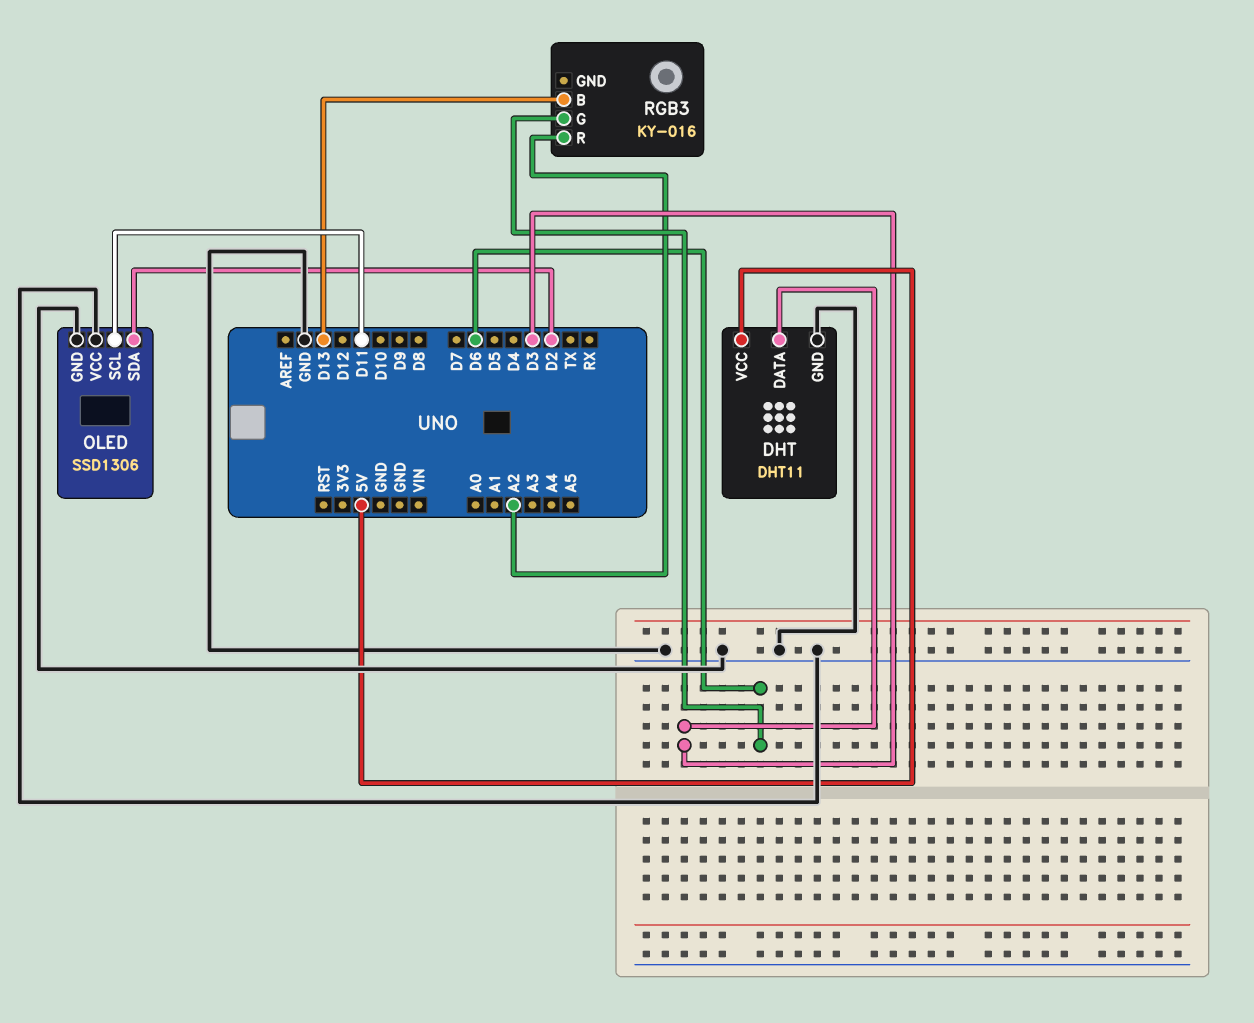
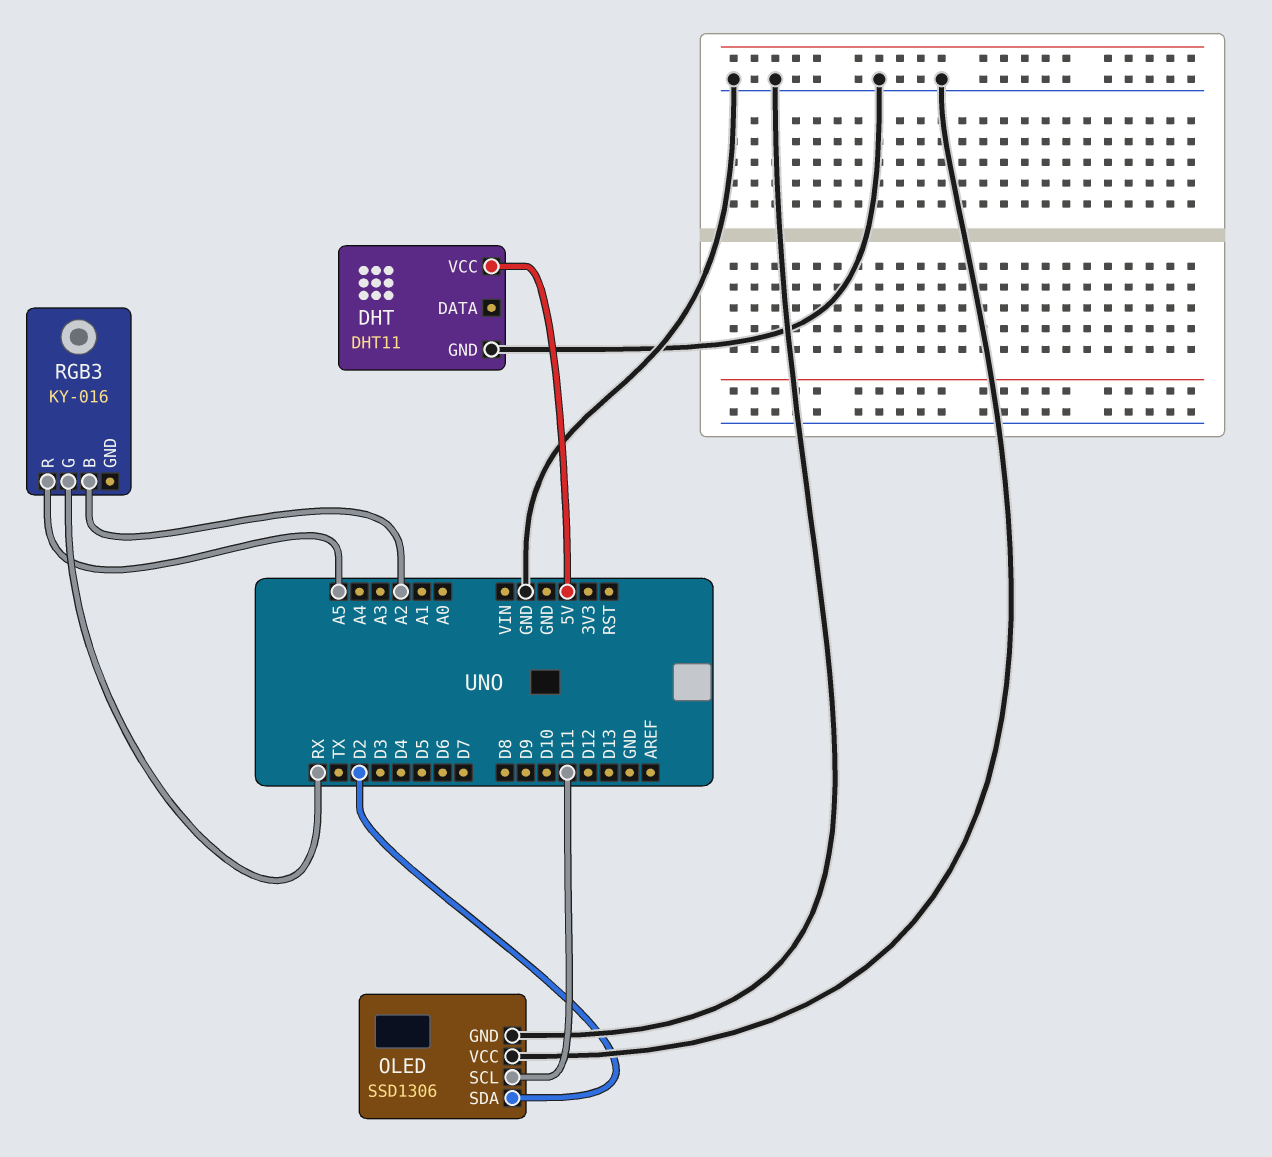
DHT pin DATA: D3 -> none
RGB3 pin B: D13 -> A2
RGB3 pin G: D6 -> RX
RGB3 pin R: A2 -> A5

